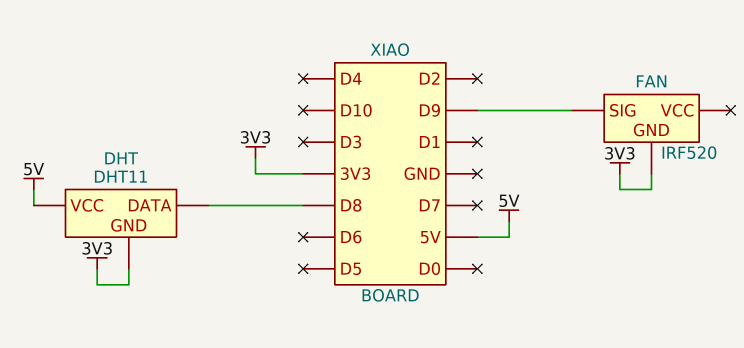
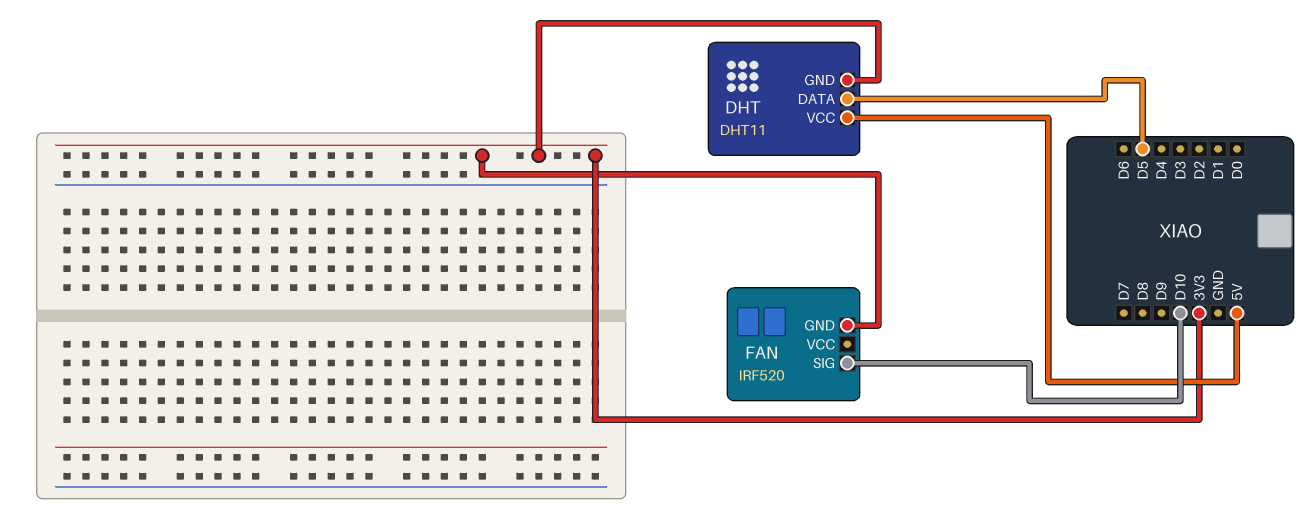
DHT pin DATA: D8 -> D5
FAN pin SIG: D9 -> D10

